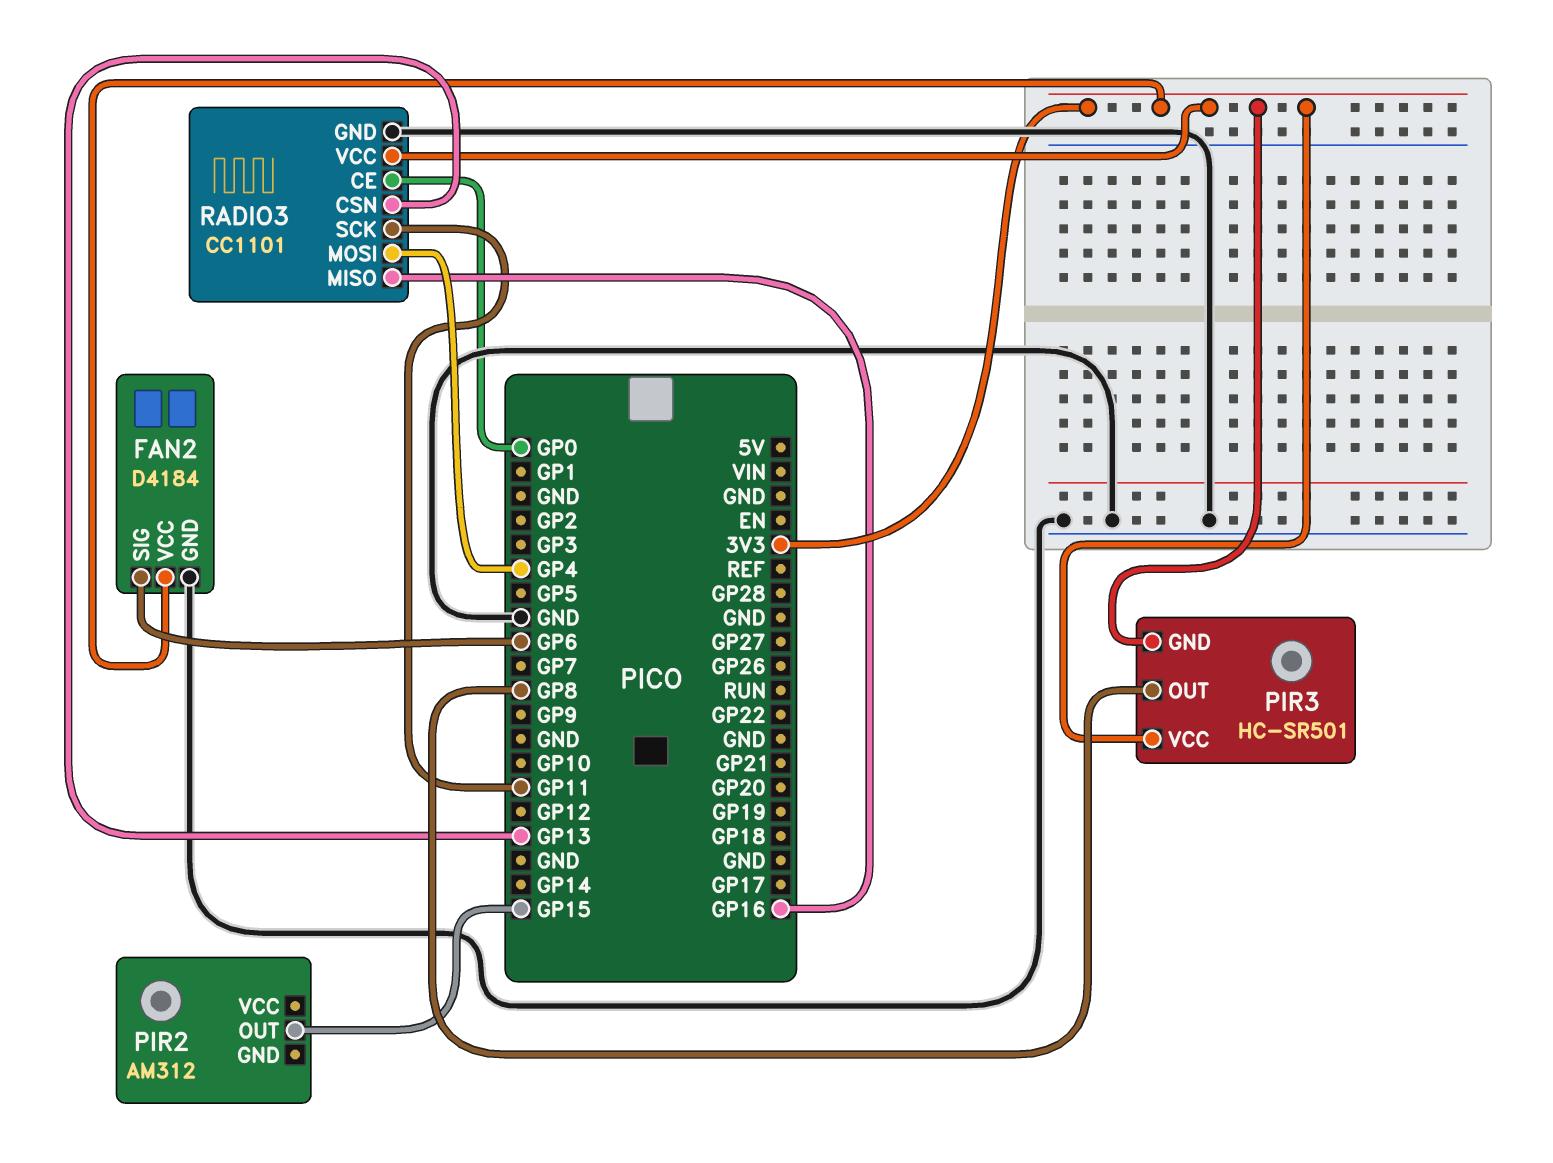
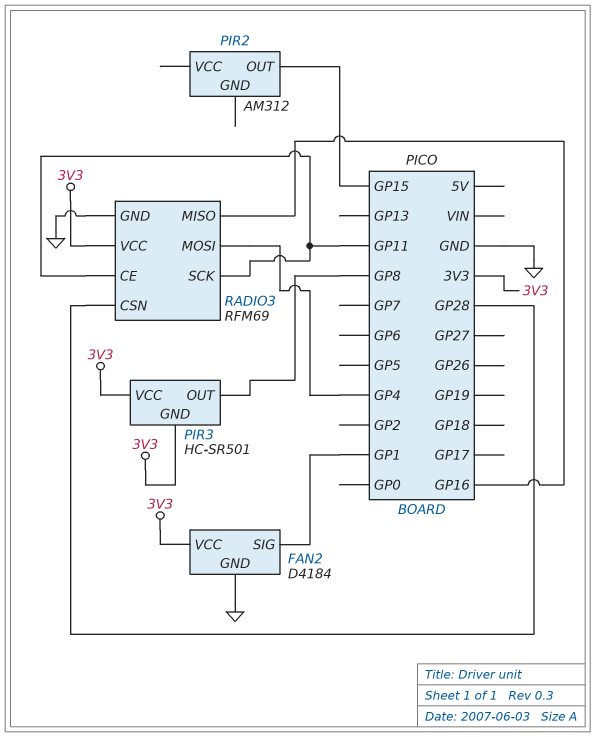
FAN2 pin SIG: GP6 -> GP1
RADIO3: CC1101 -> RFM69
RADIO3 pin CE: GP0 -> GP11
RADIO3 pin CSN: GP13 -> GP28

